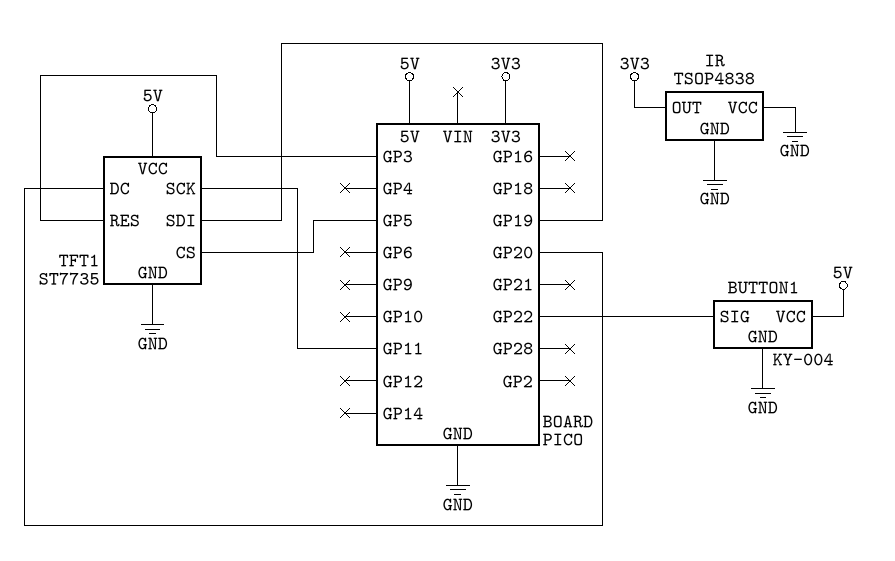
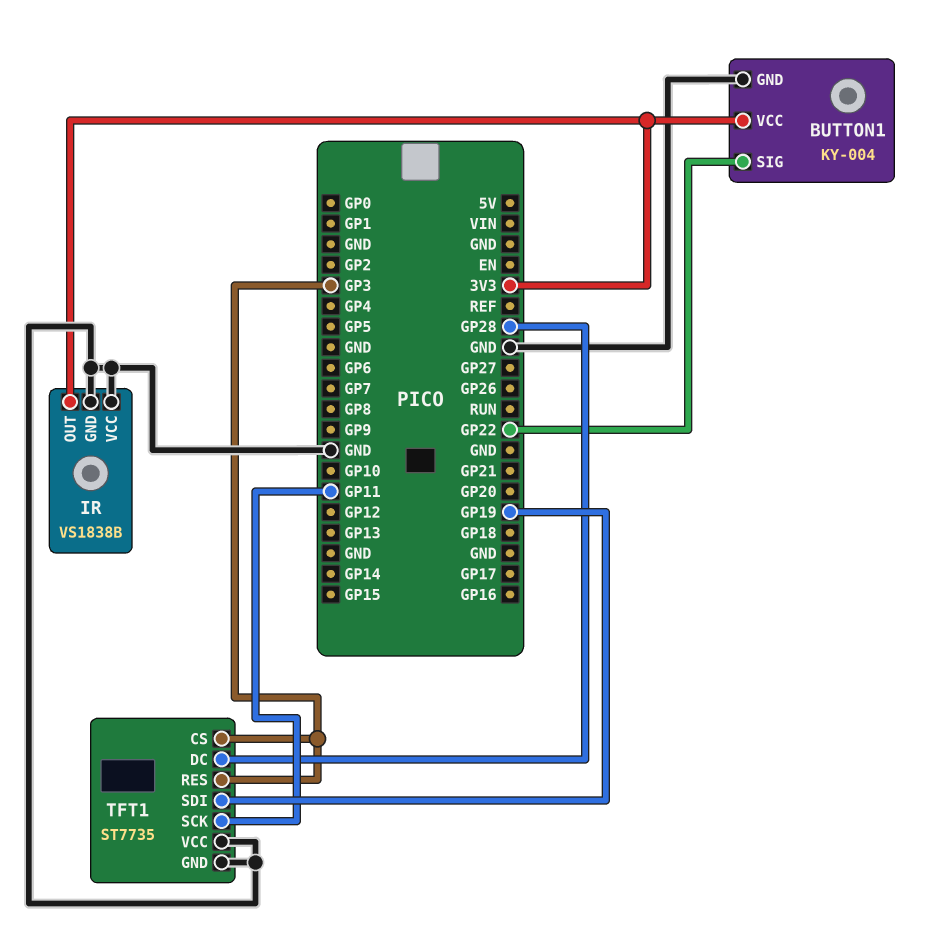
BUTTON1 pin VCC: 5V -> 3V3
IR: TSOP4838 -> VS1838B
TFT1 pin CS: GP5 -> GP3
TFT1 pin DC: GP20 -> GP28
TFT1 pin VCC: 5V -> GND

